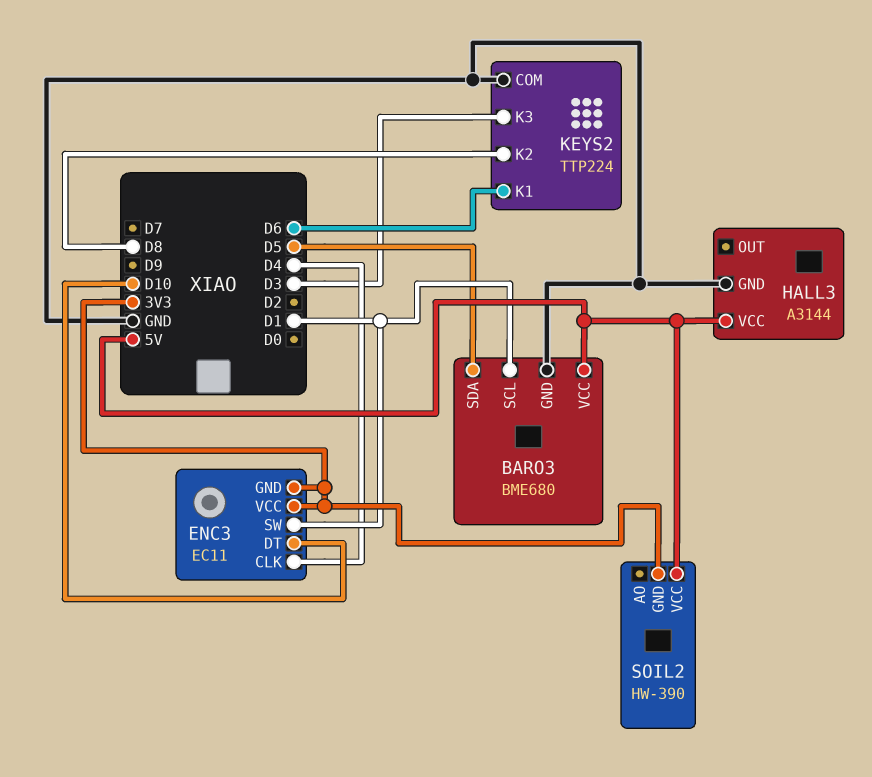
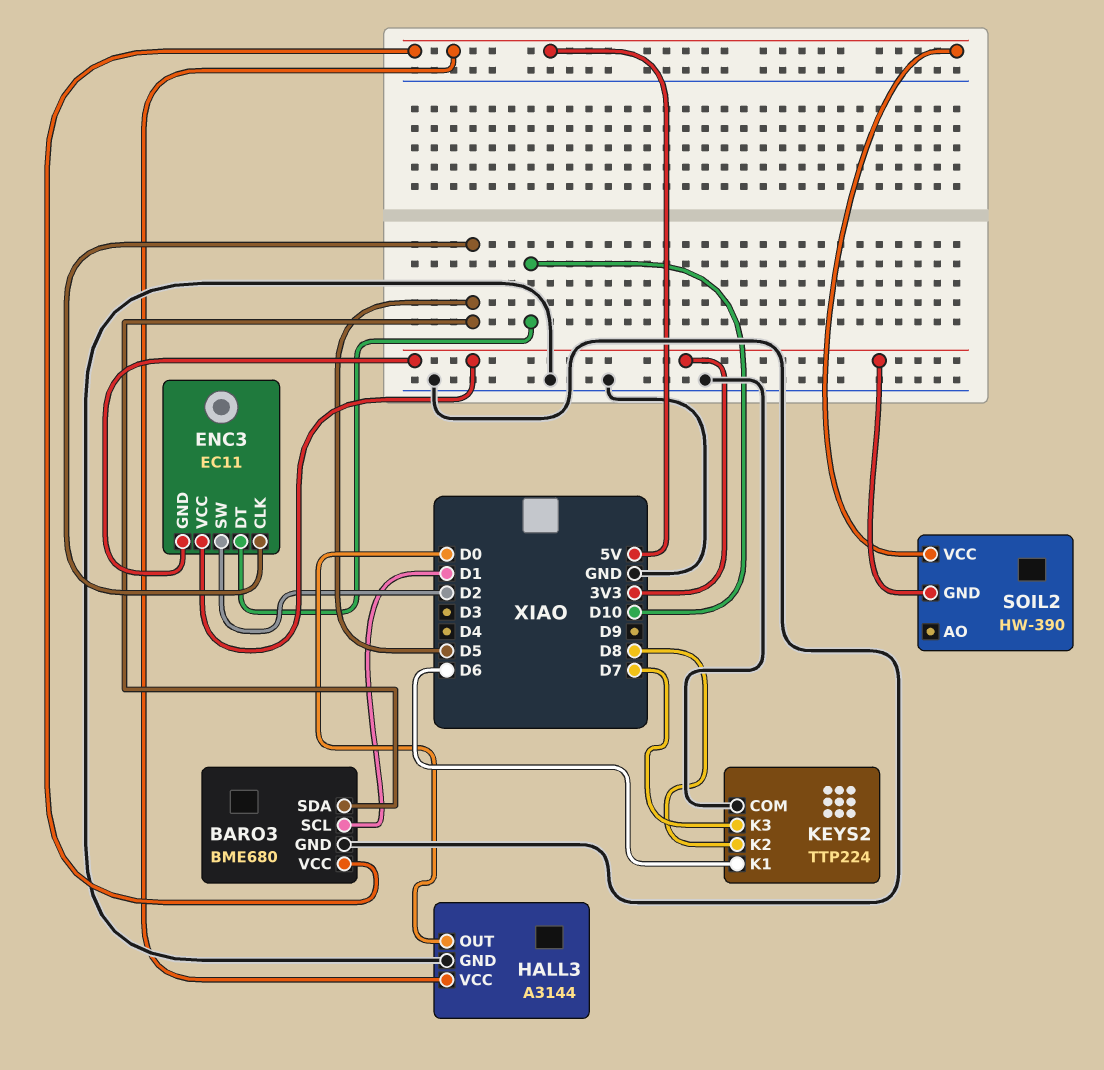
ENC3 pin CLK: D4 -> D5
ENC3 pin SW: D1 -> D2
HALL3 pin OUT: none -> D0
KEYS2 pin K3: D3 -> D7

